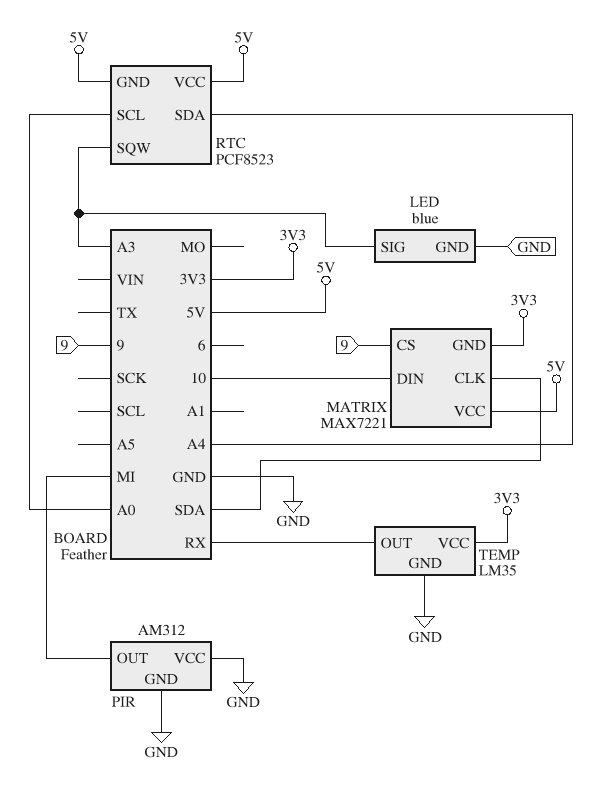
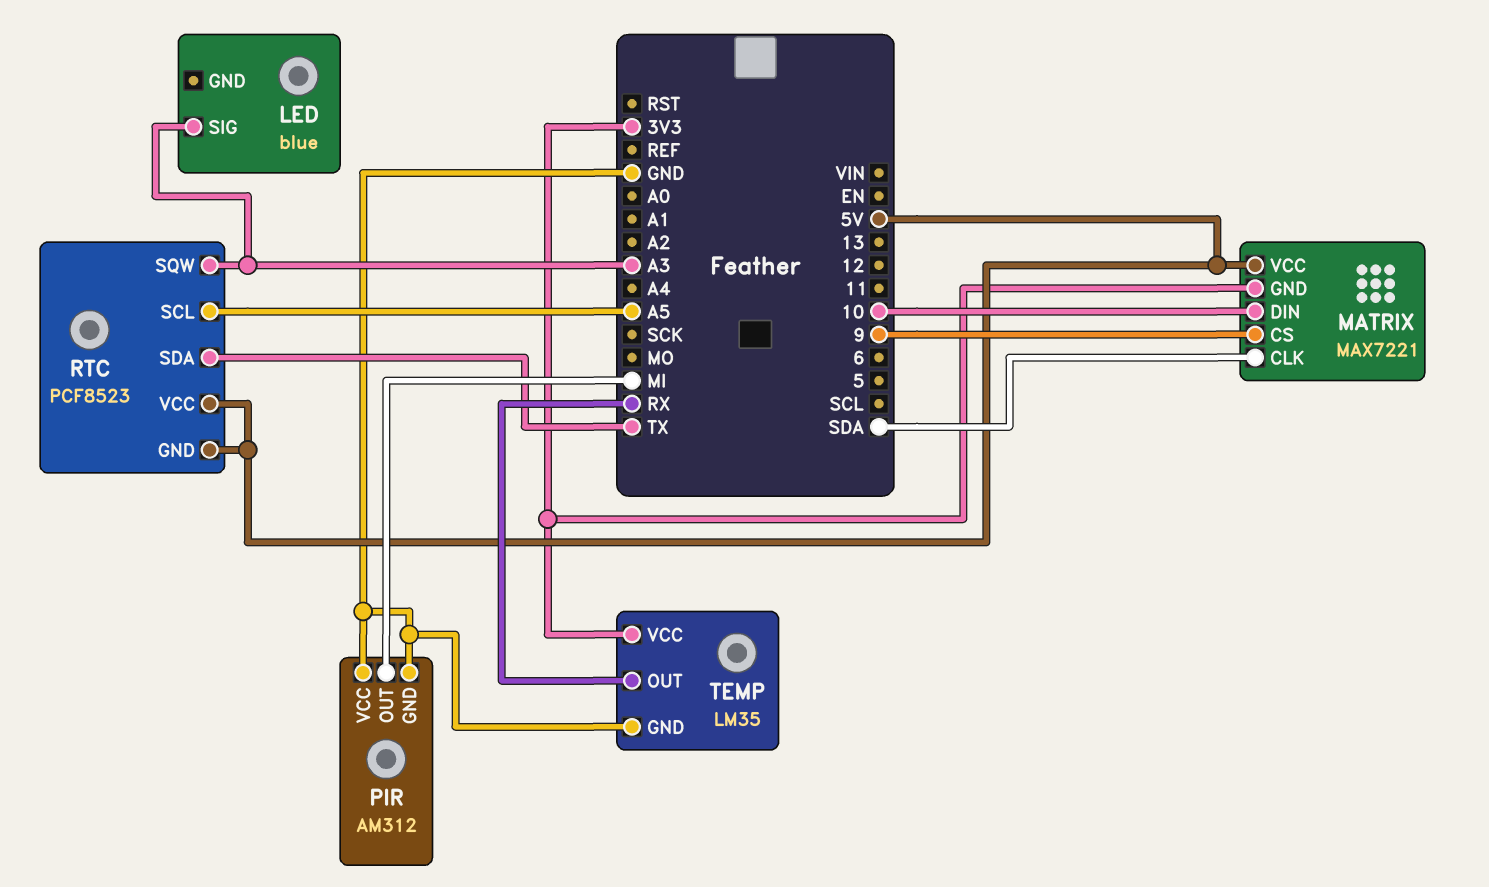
LED pin GND: GND -> none
RTC pin SCL: A0 -> A5
RTC pin SDA: A4 -> TX

